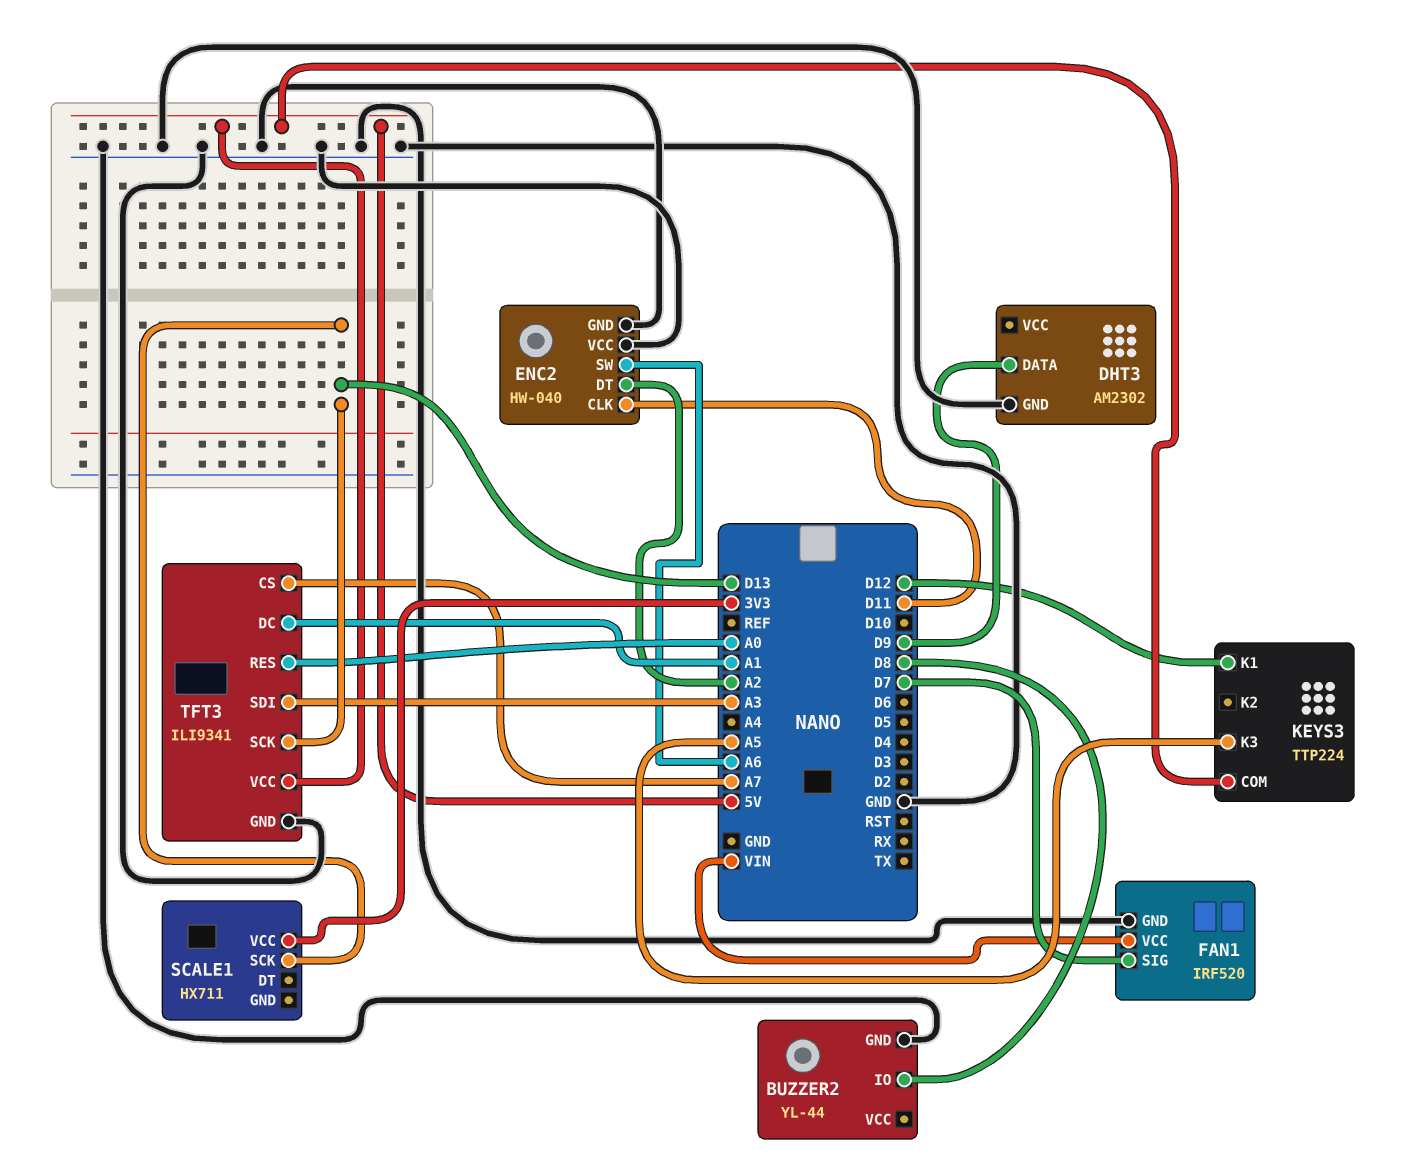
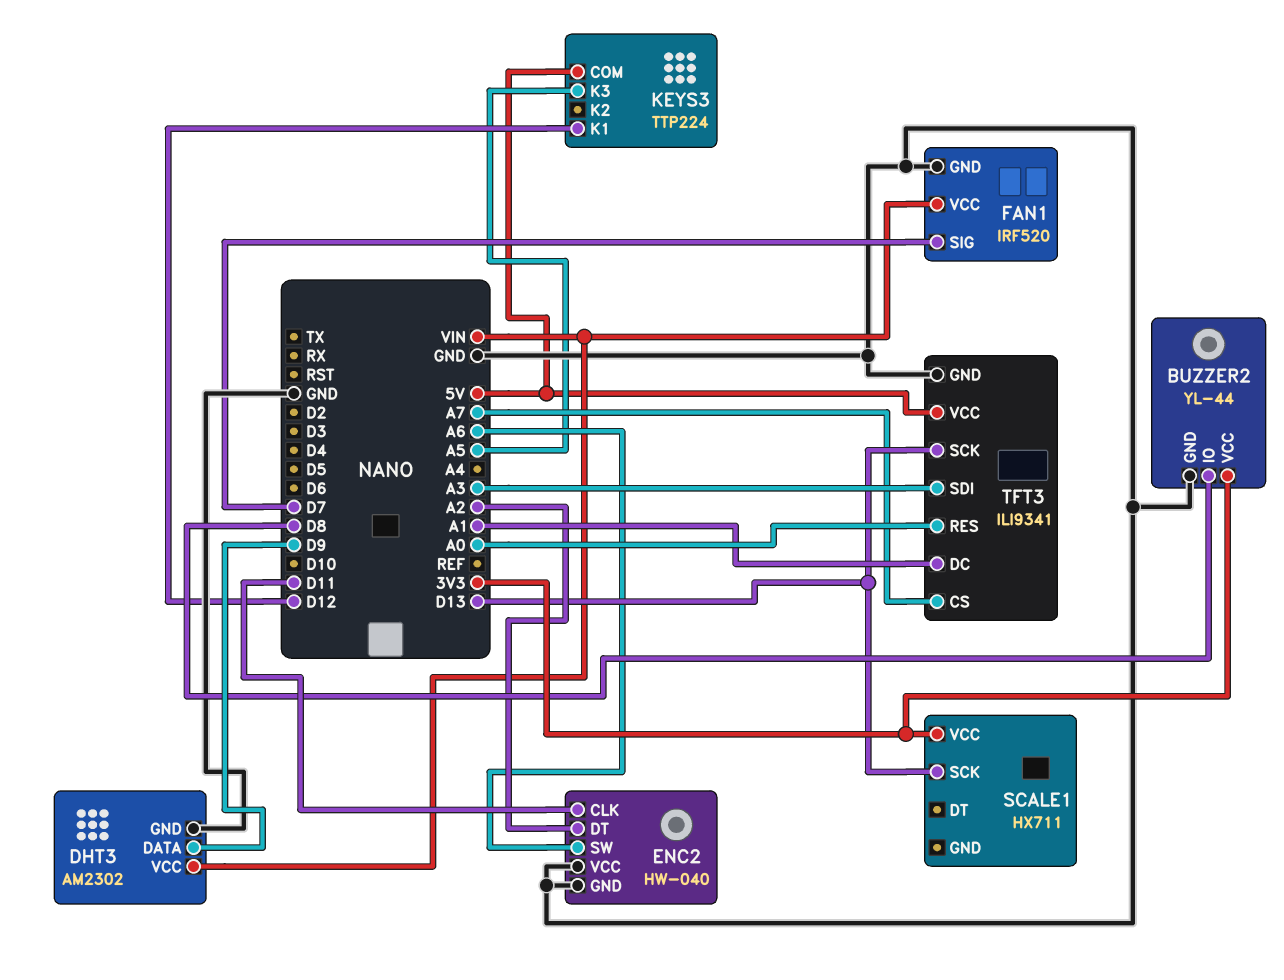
BUZZER2 pin VCC: none -> 3V3
DHT3 pin VCC: none -> VIN

